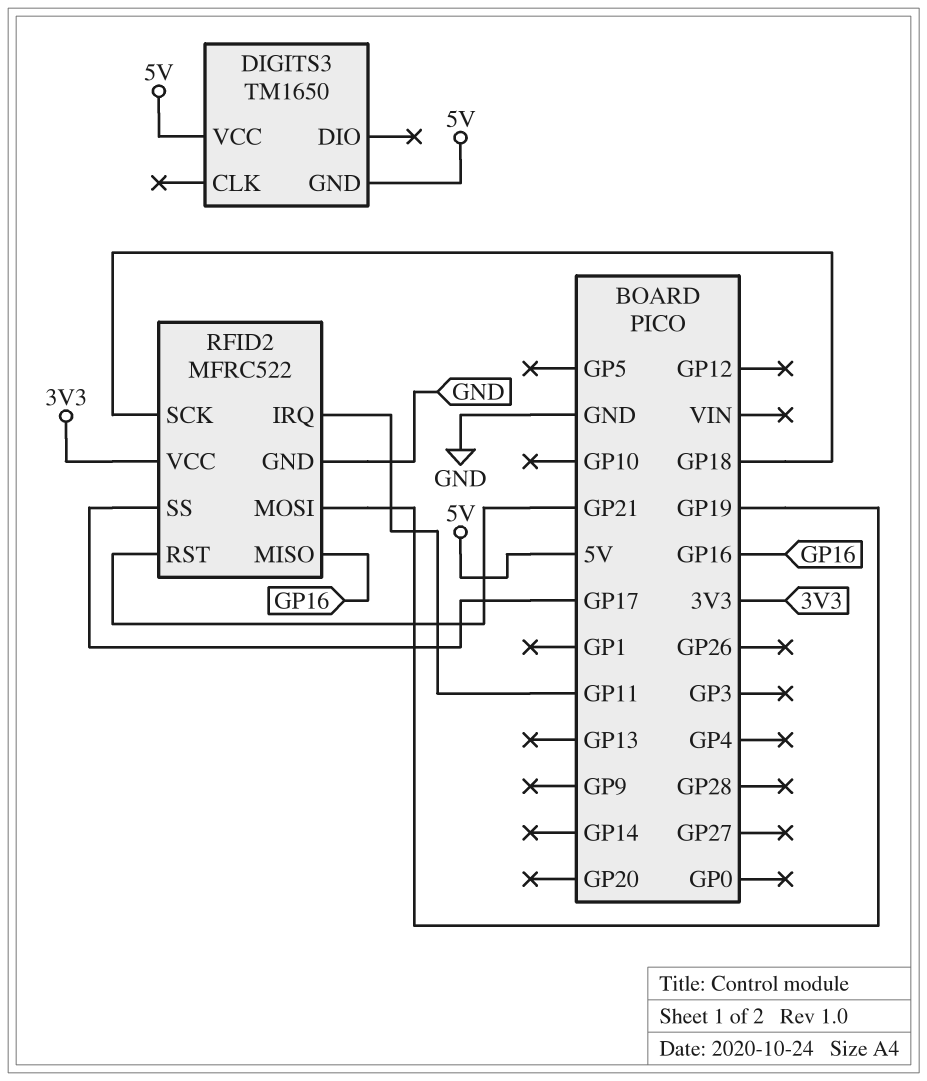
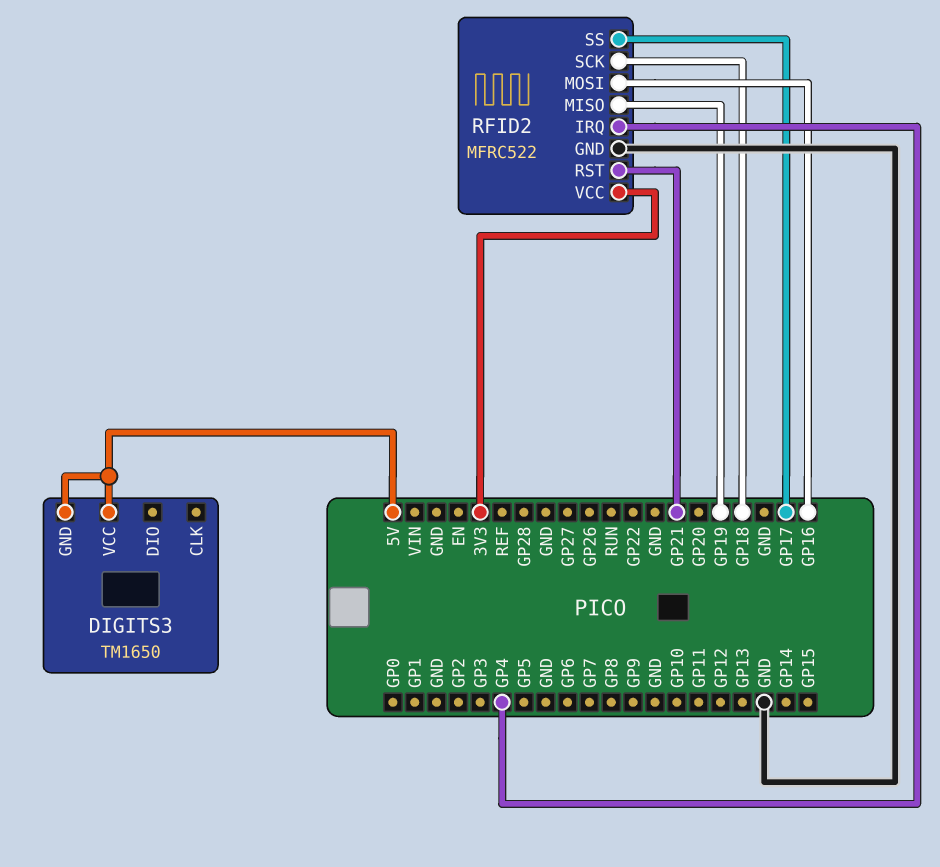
RFID2 pin IRQ: GP11 -> GP4
RFID2 pin MISO: GP16 -> GP19
RFID2 pin MOSI: GP19 -> GP16

